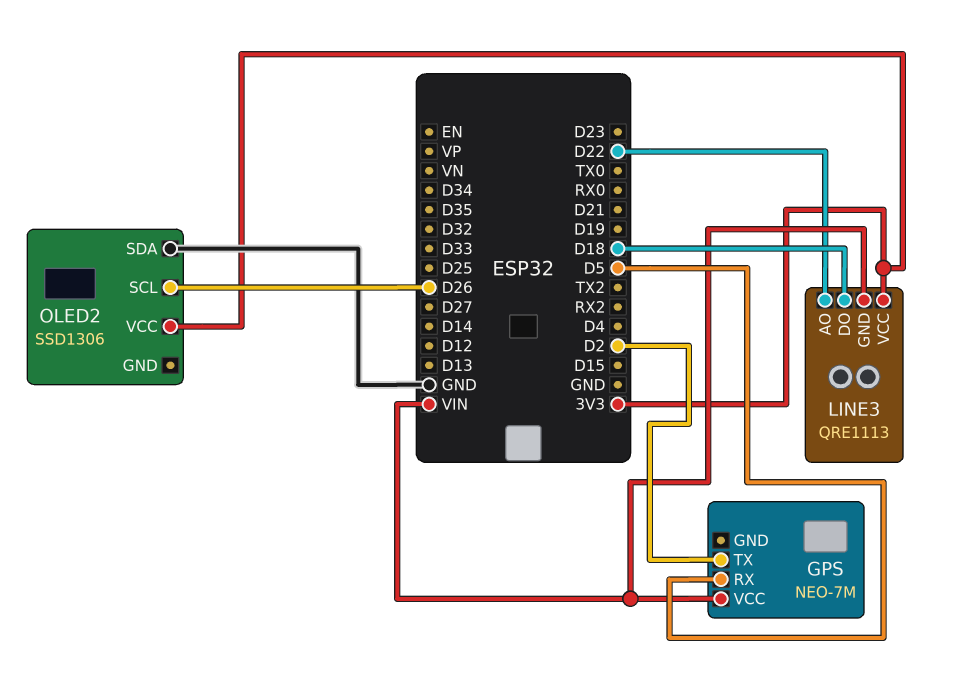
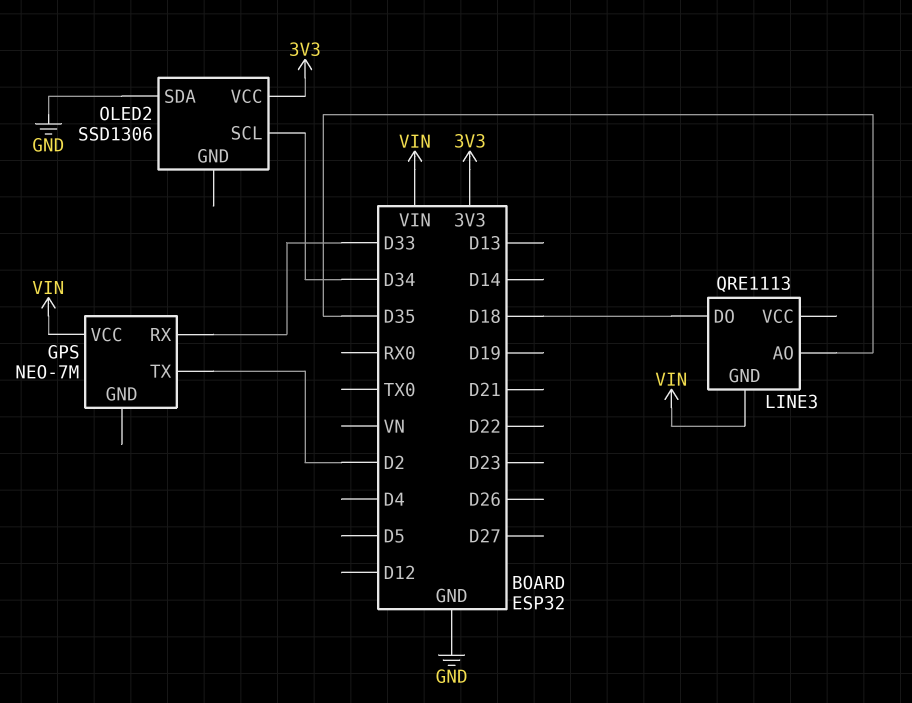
GPS pin RX: D5 -> D33
LINE3 pin AO: D22 -> D35
LINE3 pin VCC: 3V3 -> none
OLED2 pin SCL: D26 -> D34

